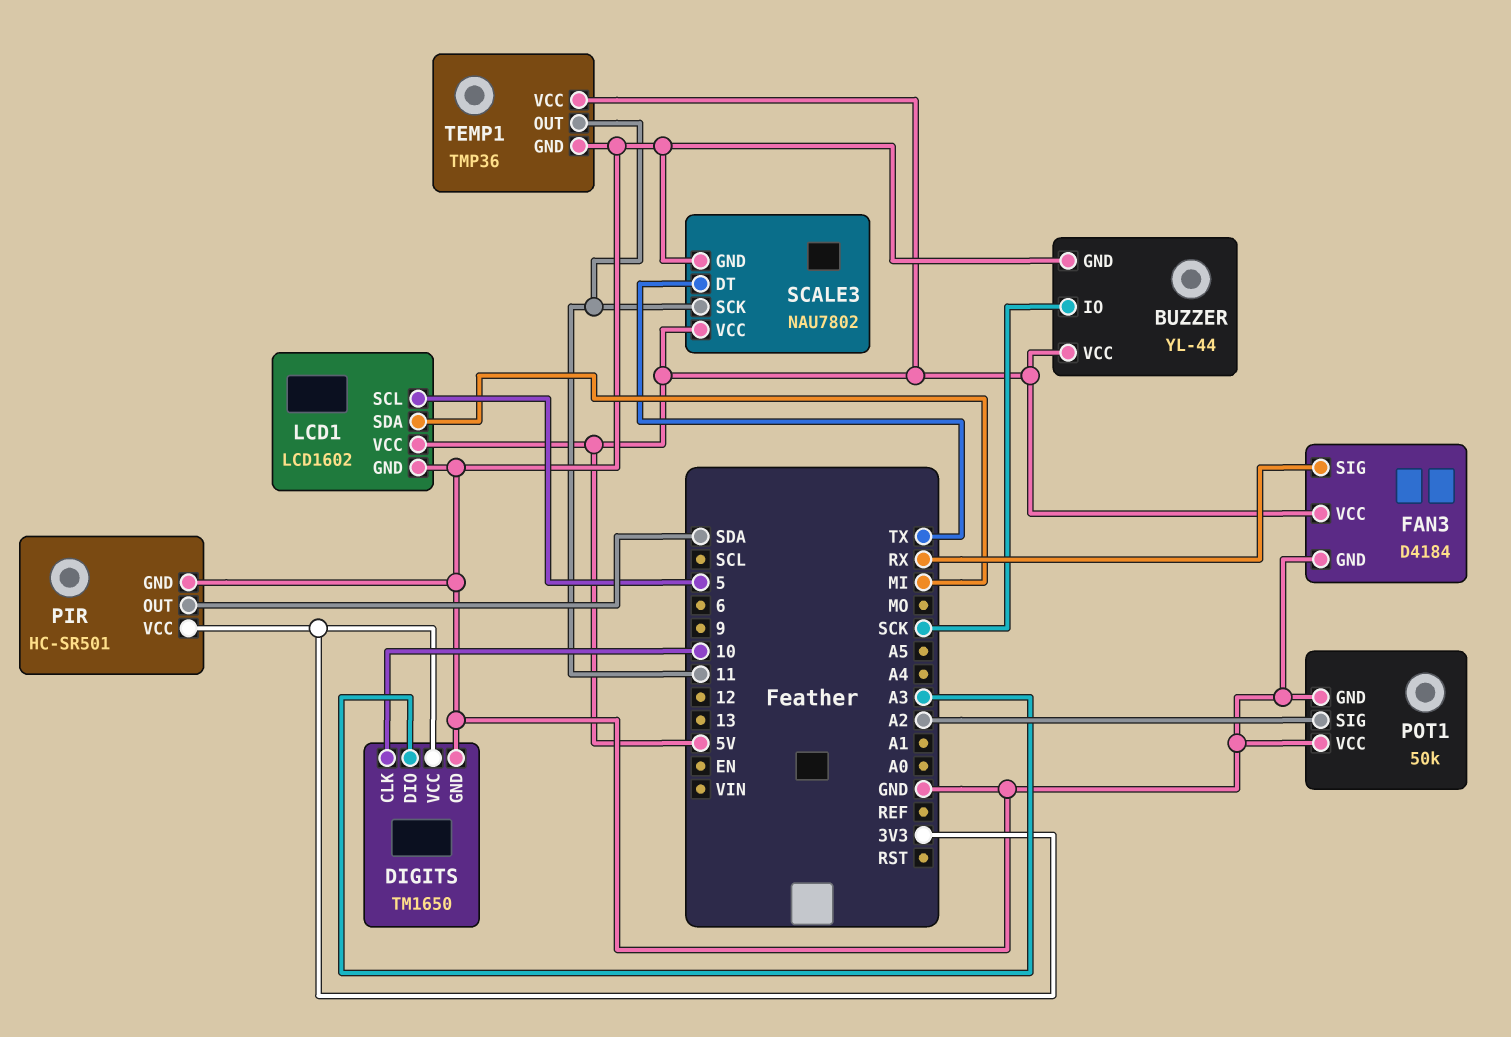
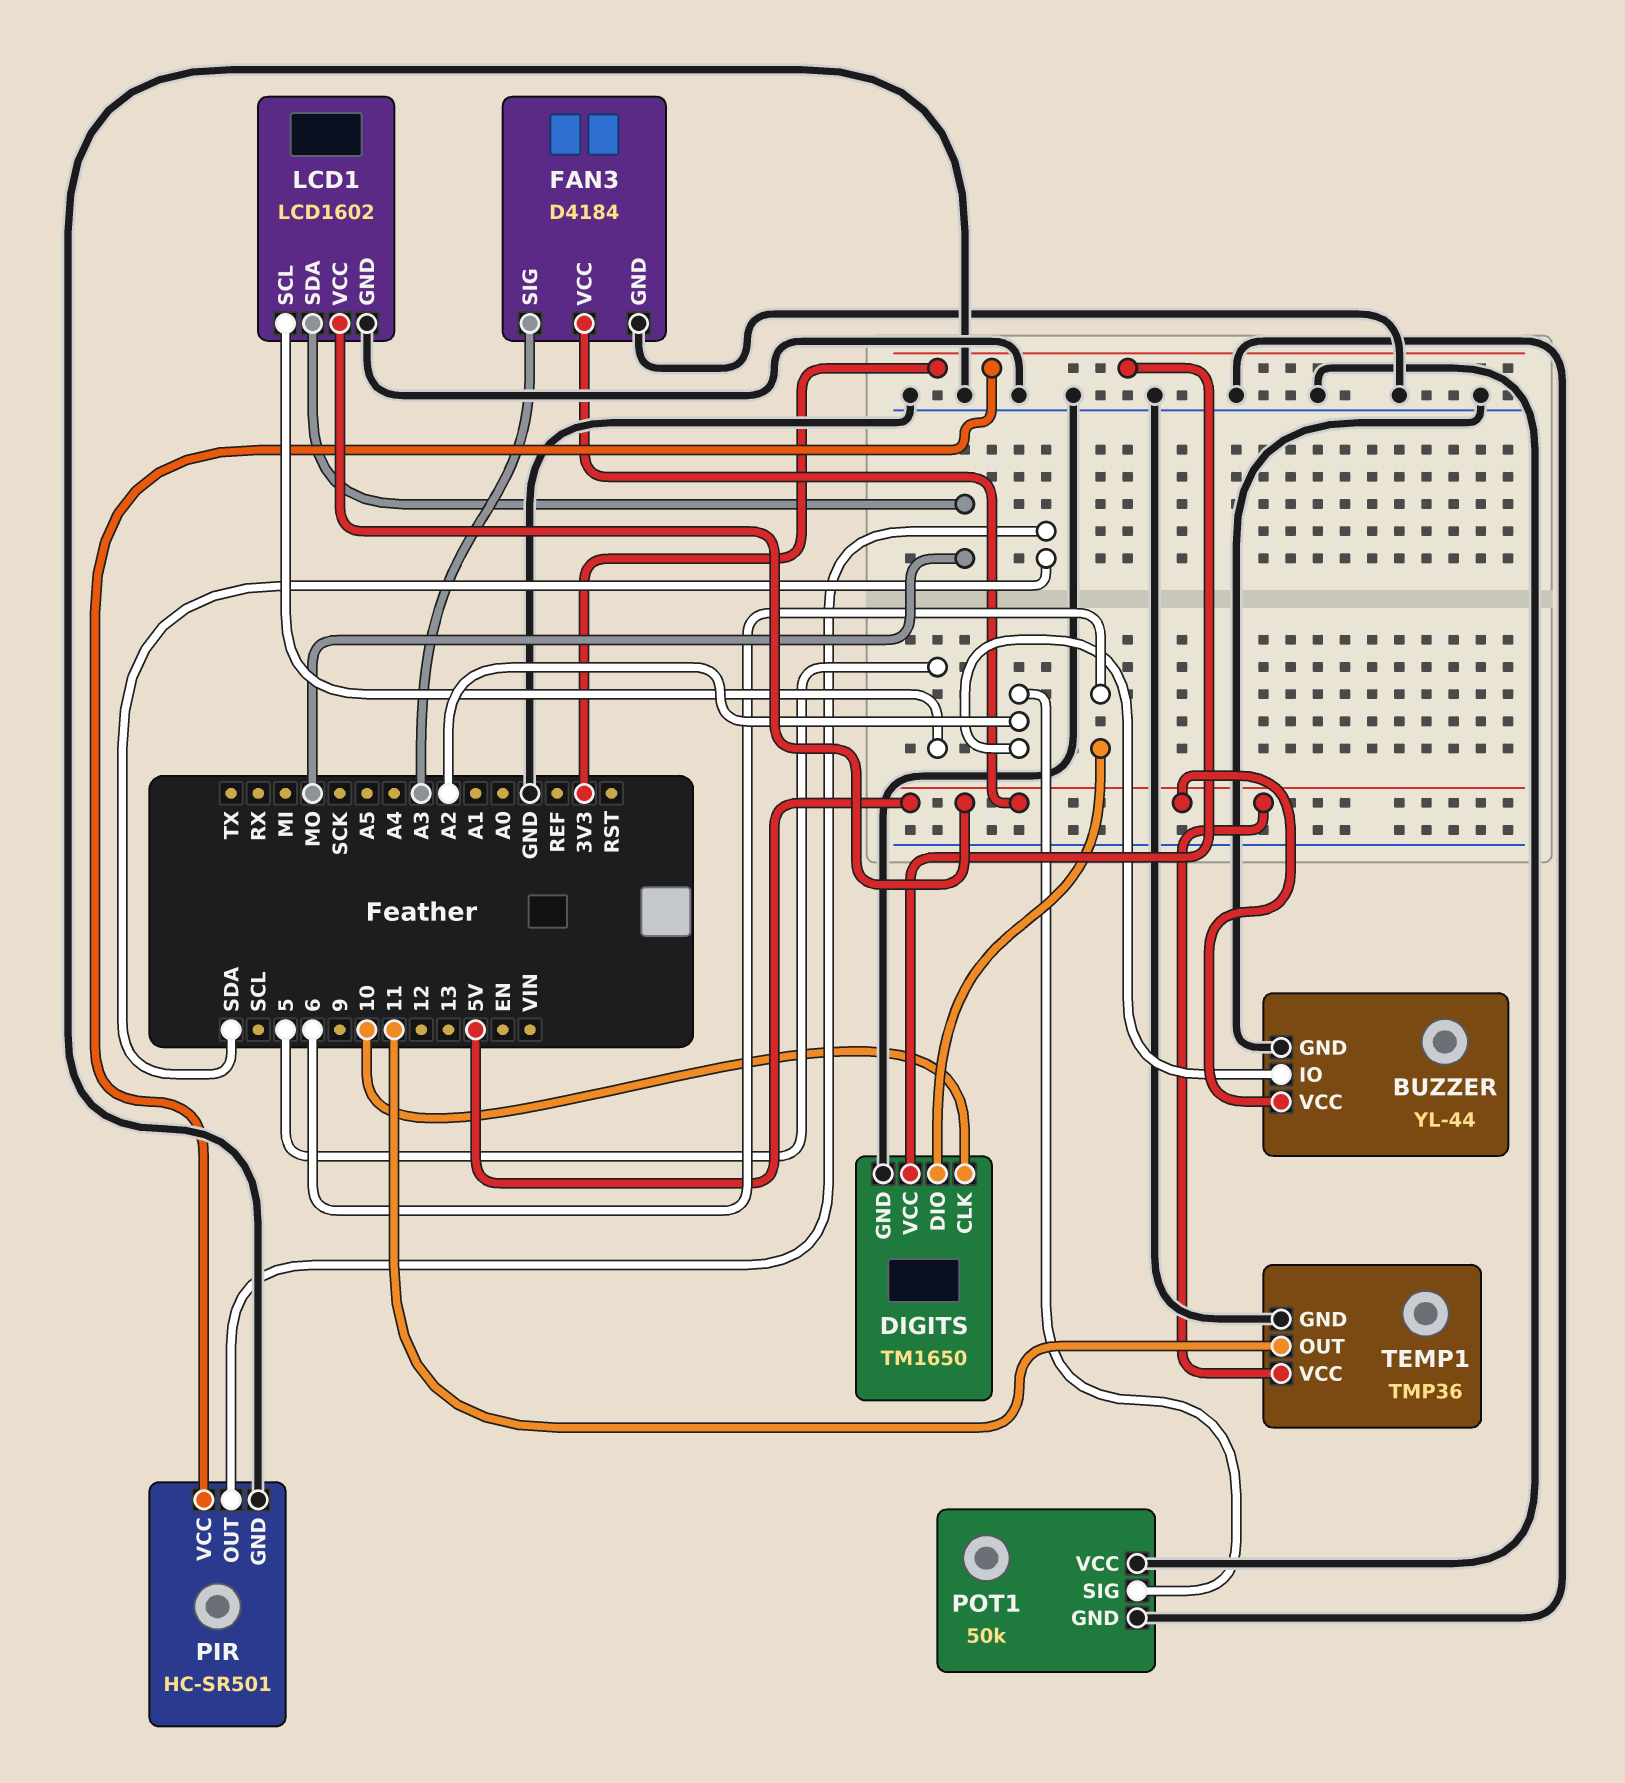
BUZZER pin IO: SCK -> A2
DIGITS pin DIO: A3 -> 6
FAN3 pin SIG: RX -> A3
LCD1 pin SDA: MI -> MO
SCALE3: NAU7802 -> none
SCALE3 pin DT: TX -> none
SCALE3 pin GND: GND -> none
SCALE3 pin SCK: 11 -> none
SCALE3 pin VCC: 5V -> none

